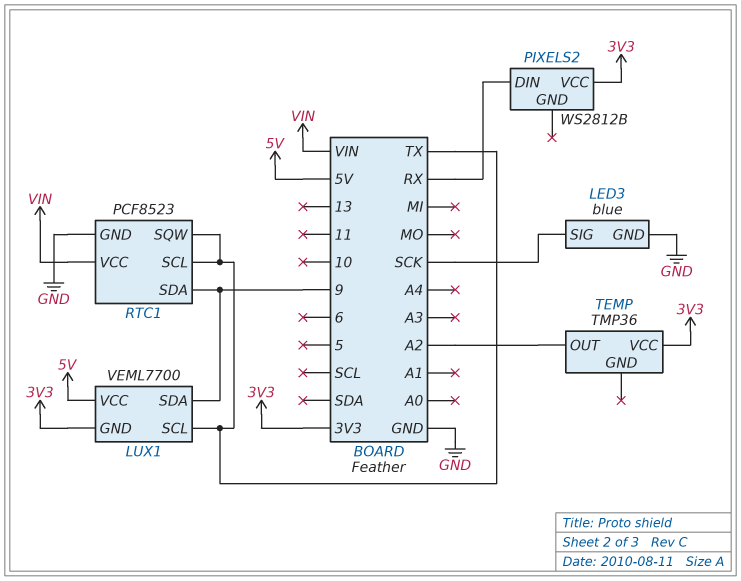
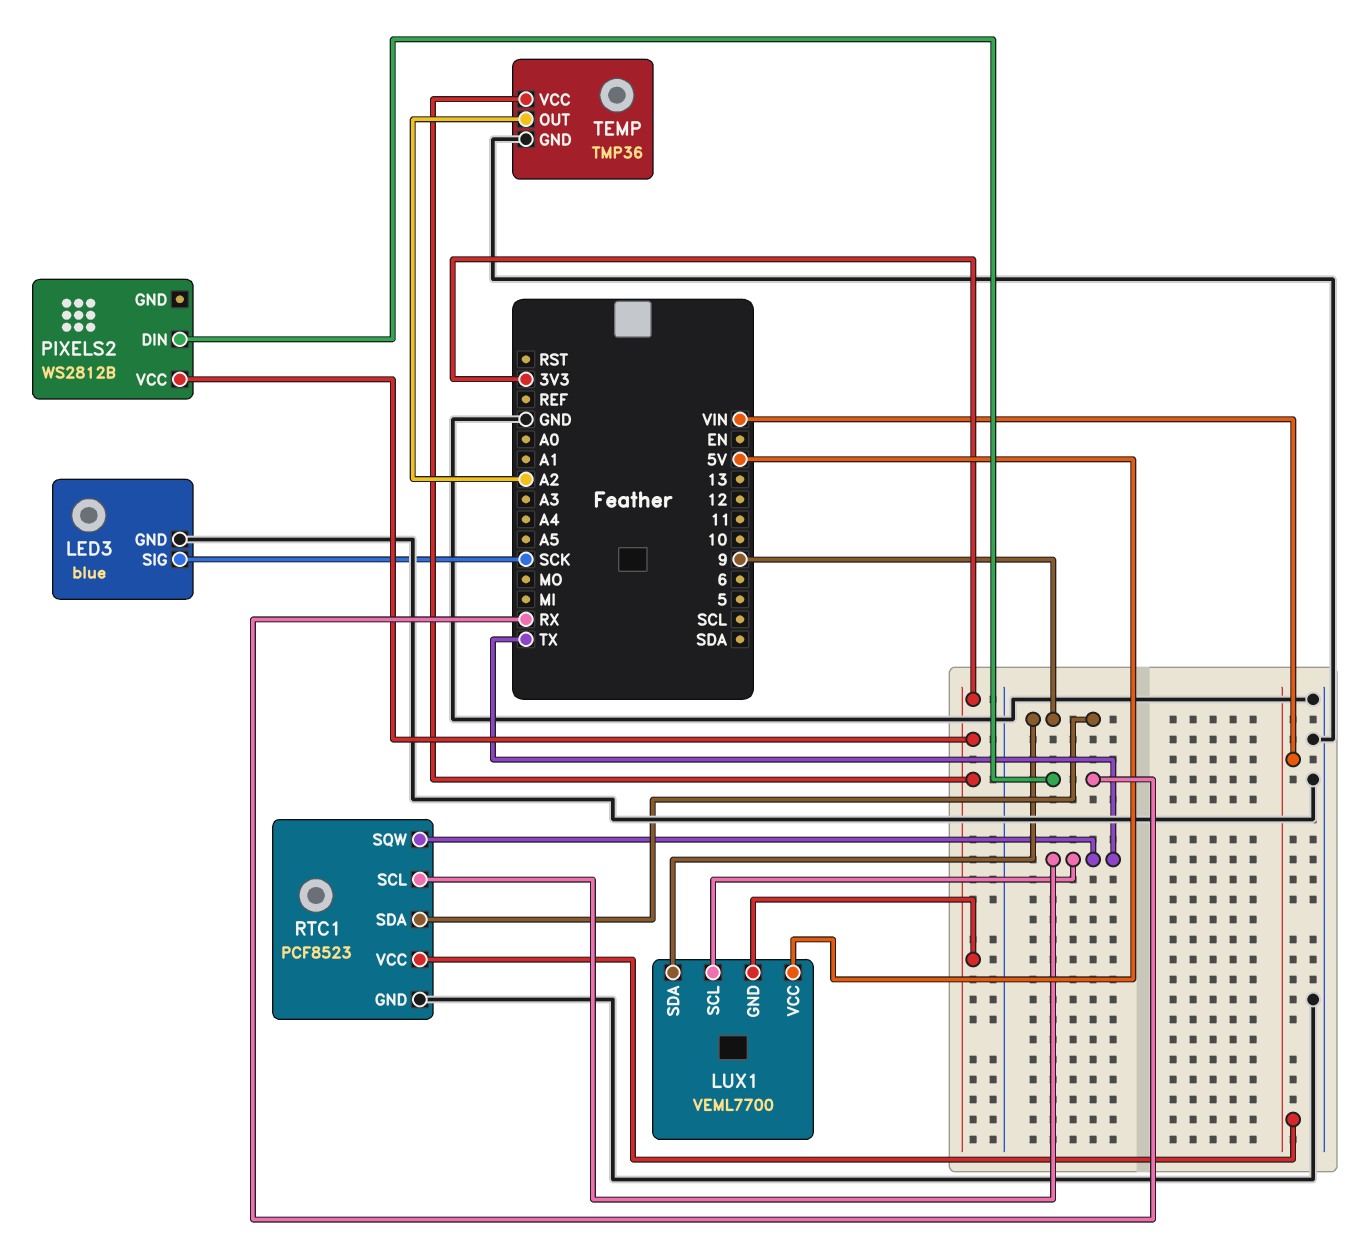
TEMP pin GND: none -> GND

